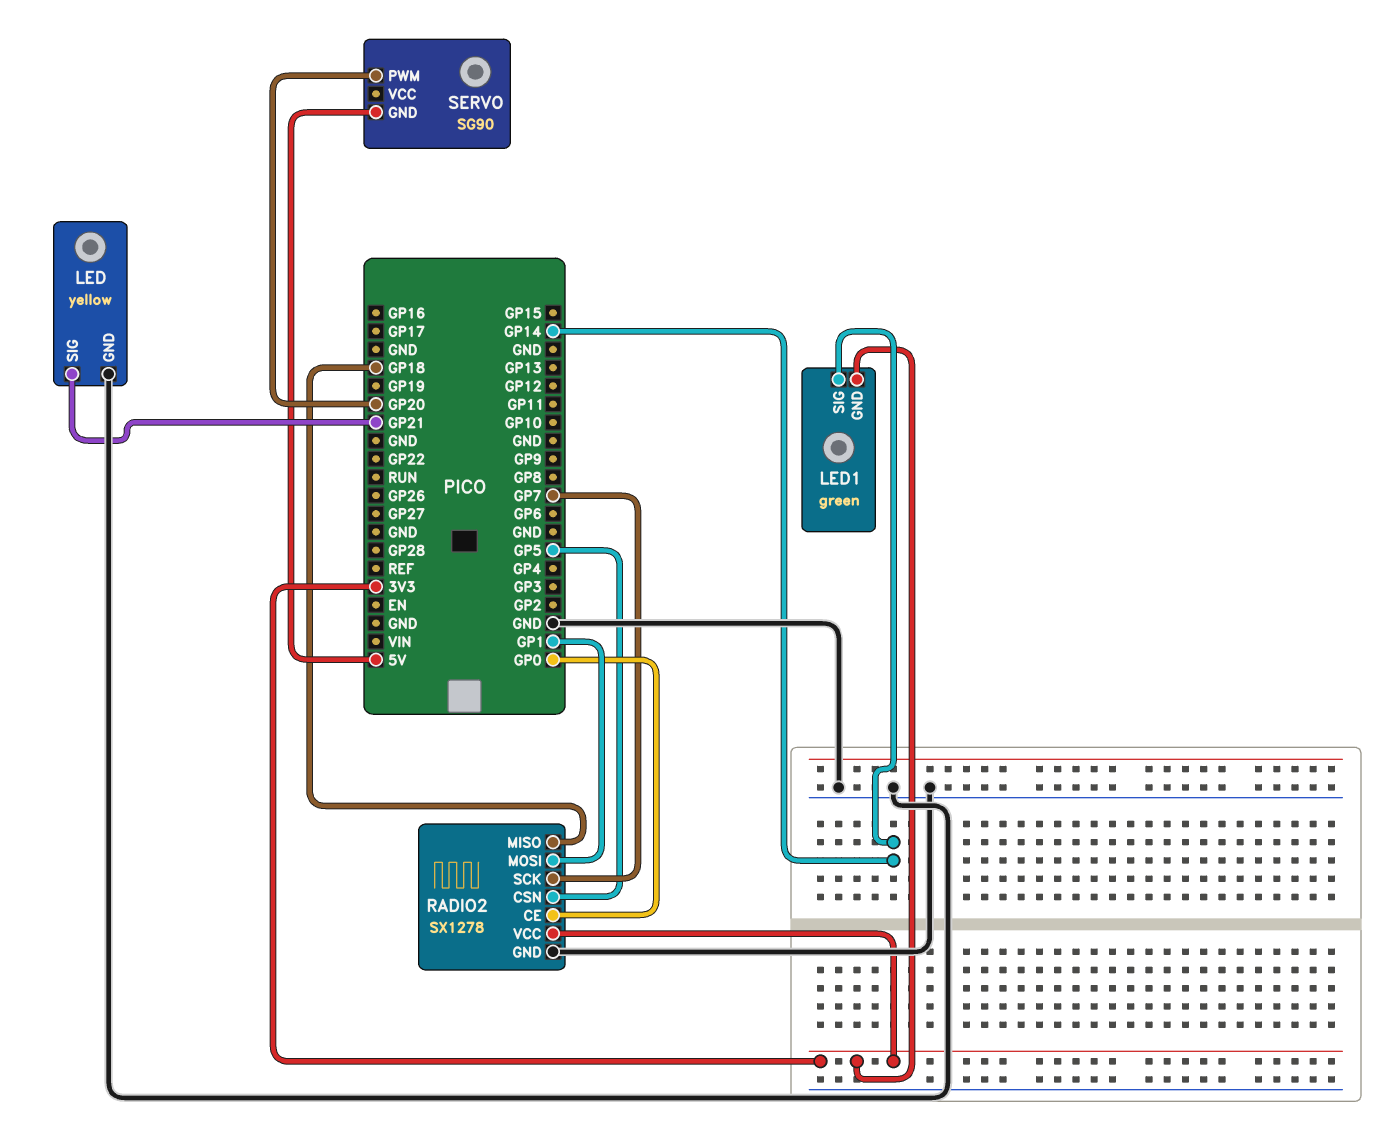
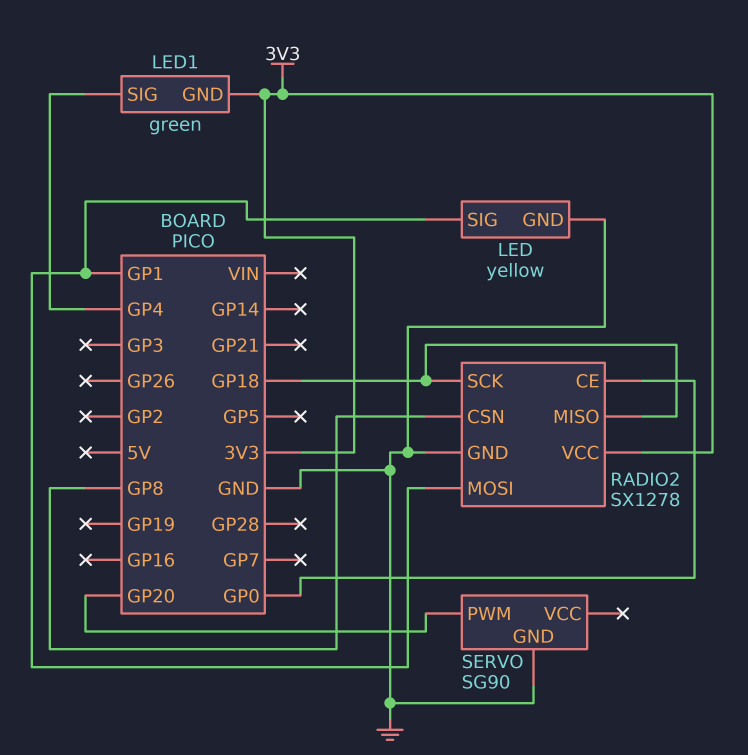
LED pin SIG: GP21 -> GP1
LED1 pin SIG: GP14 -> GP4
RADIO2 pin CSN: GP5 -> GP8
RADIO2 pin SCK: GP7 -> GP18
SERVO pin GND: 5V -> GND

